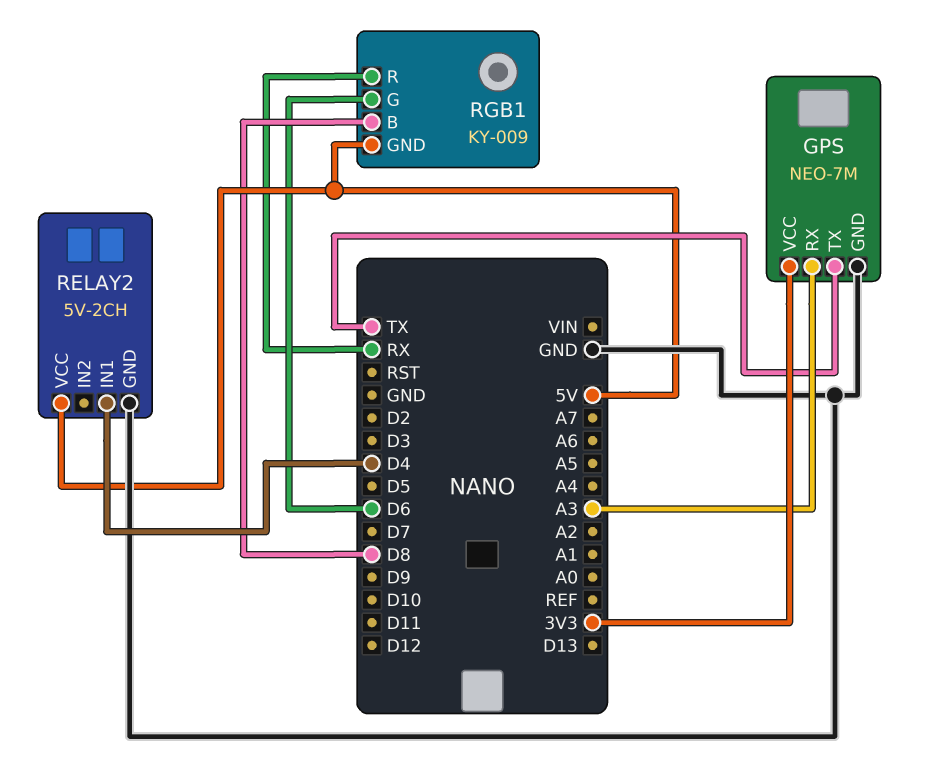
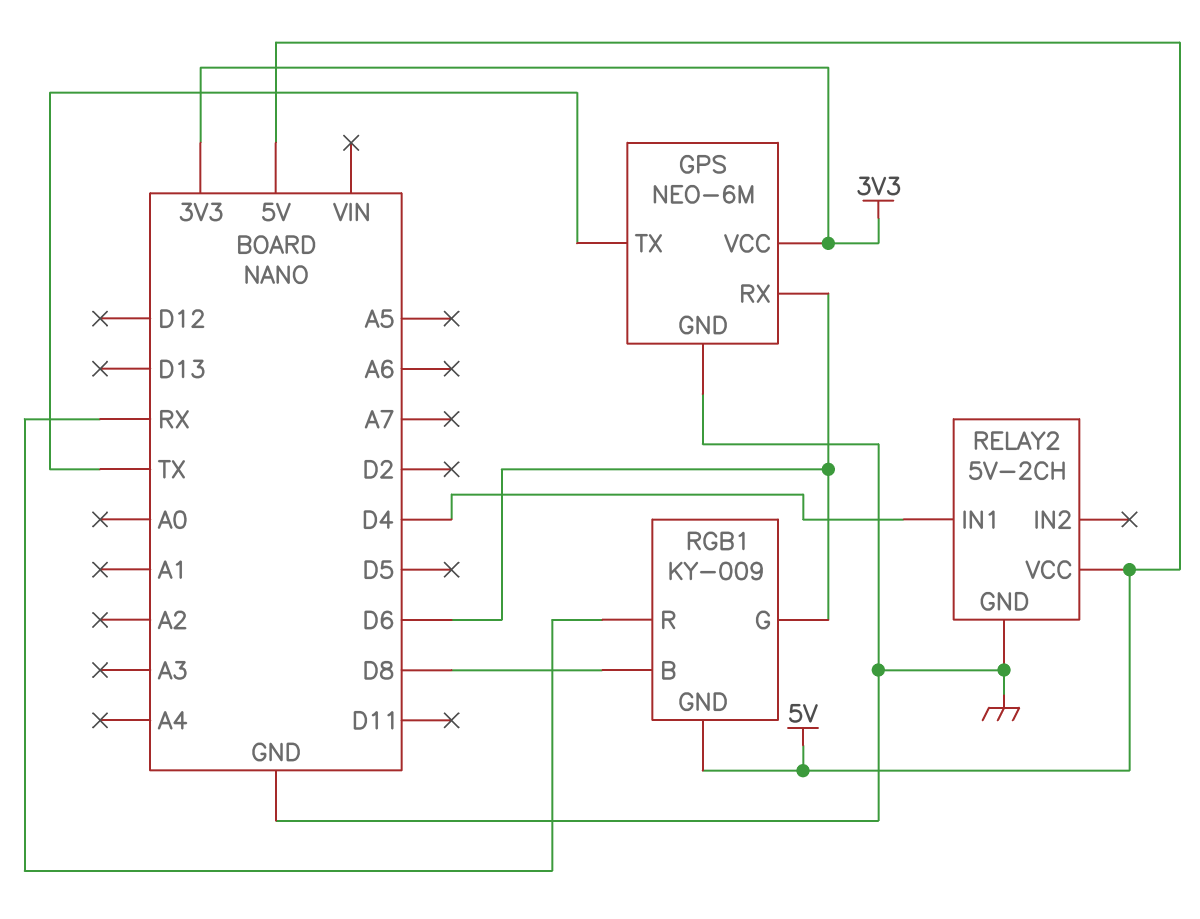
GPS: NEO-7M -> NEO-6M
GPS pin RX: A3 -> D6

